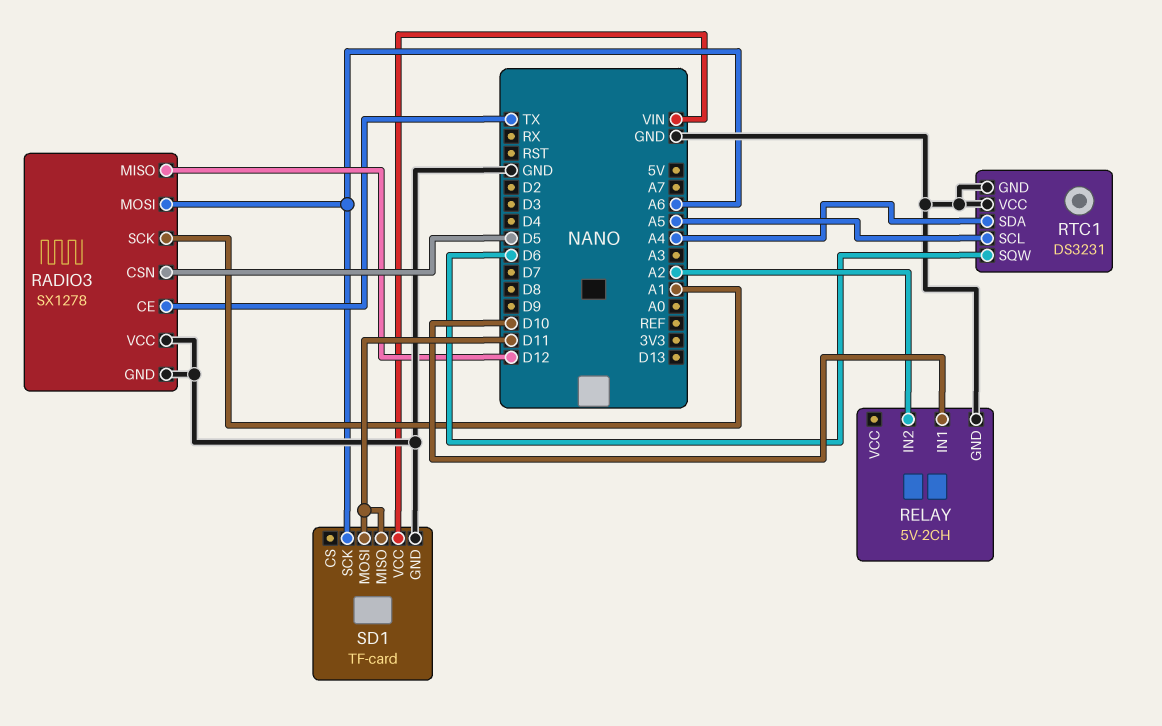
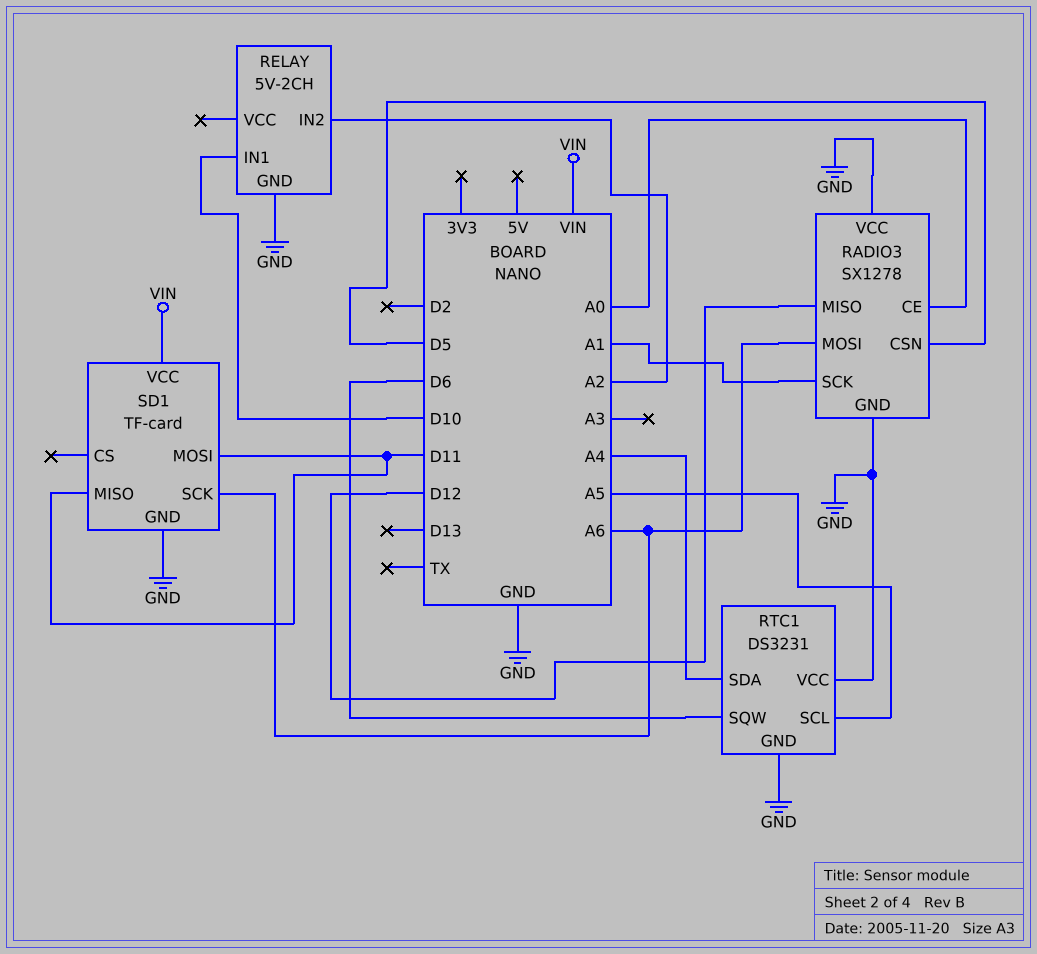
RADIO3 pin CE: TX -> A0

